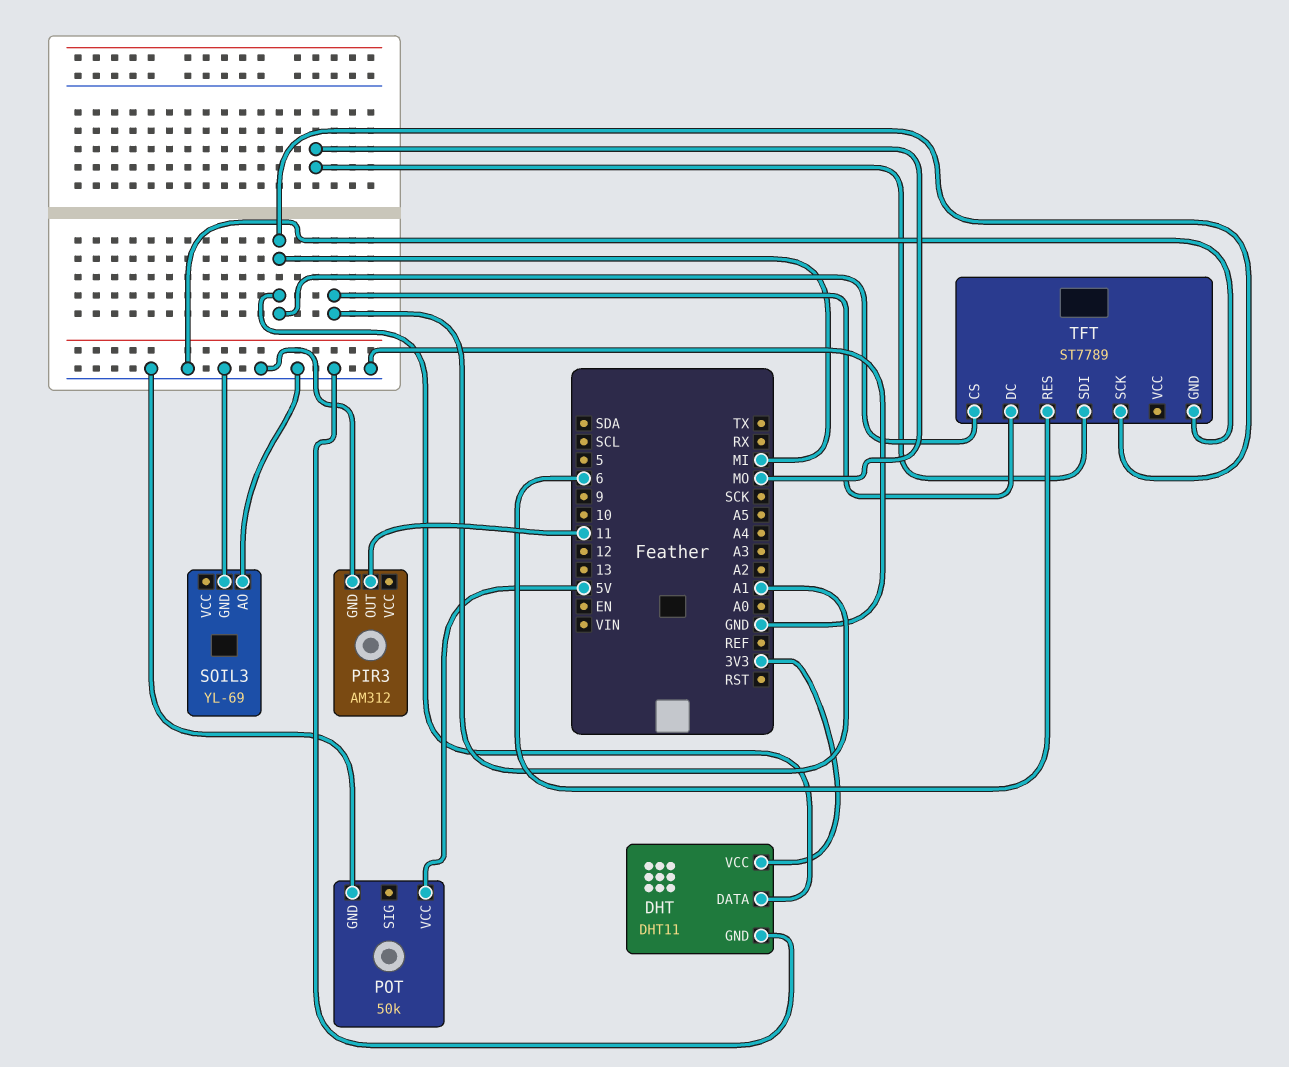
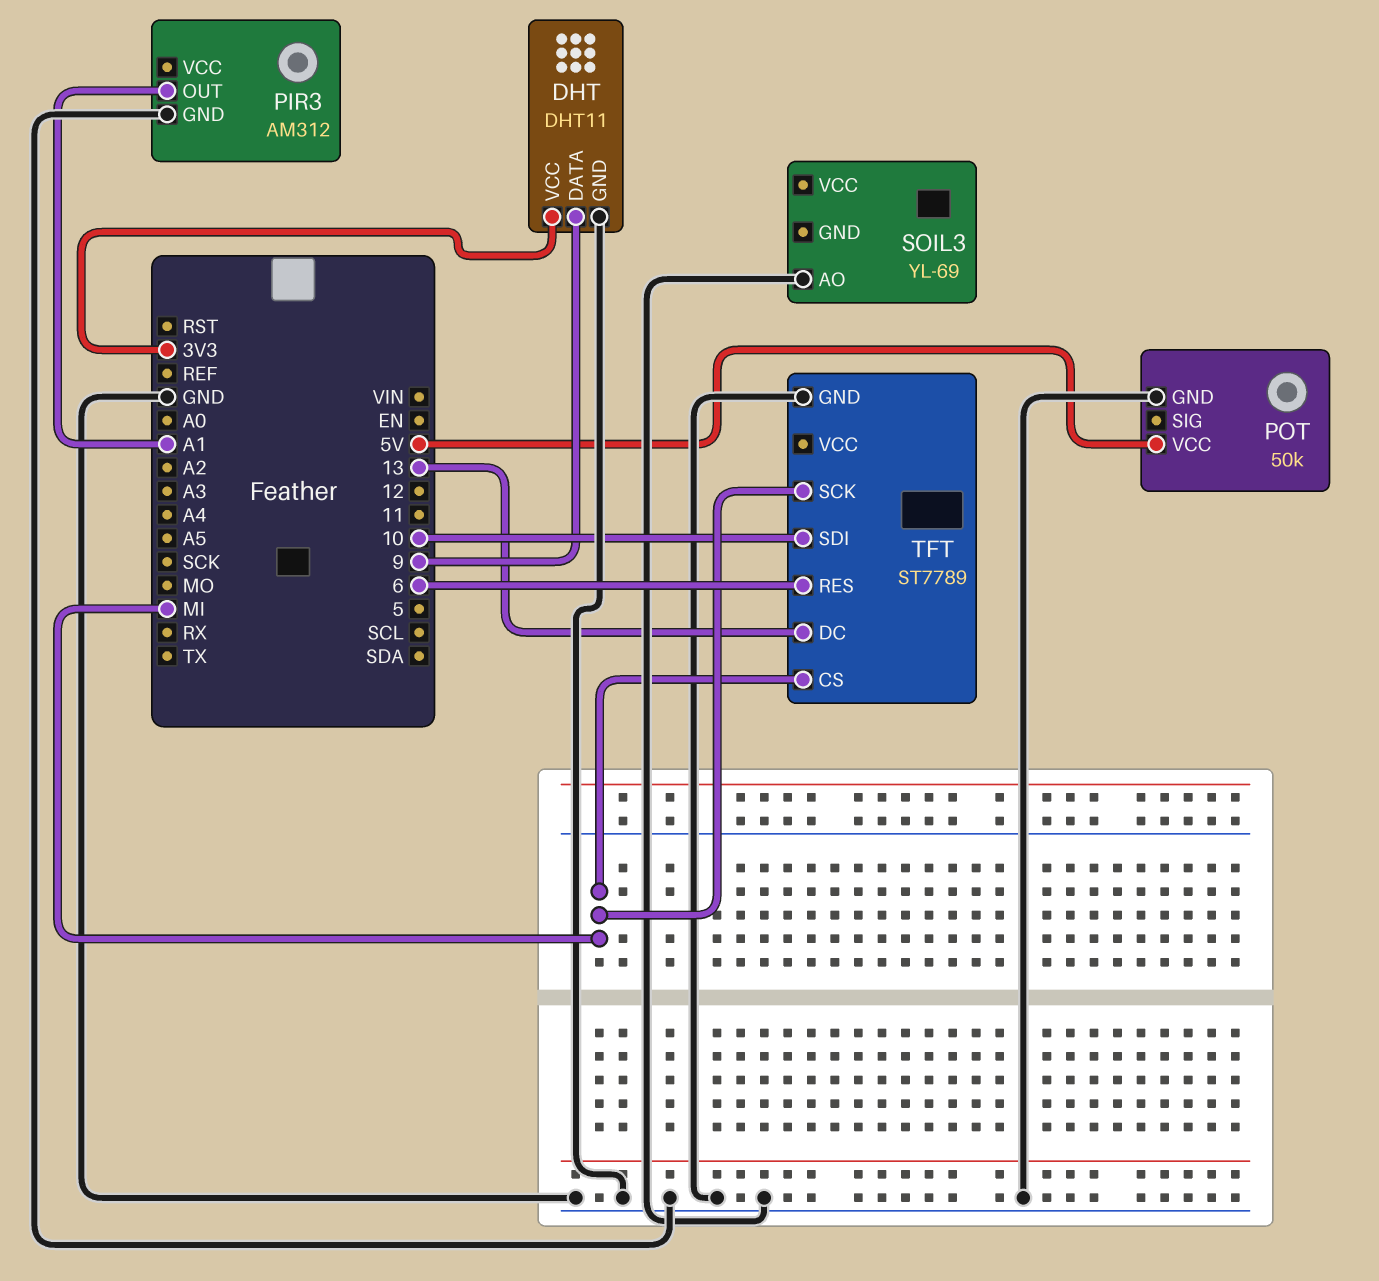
DHT pin DATA: MI -> 9
PIR3 pin OUT: 11 -> A1
SOIL3 pin GND: GND -> none
TFT pin DC: A1 -> 13
TFT pin SDI: MO -> 10

